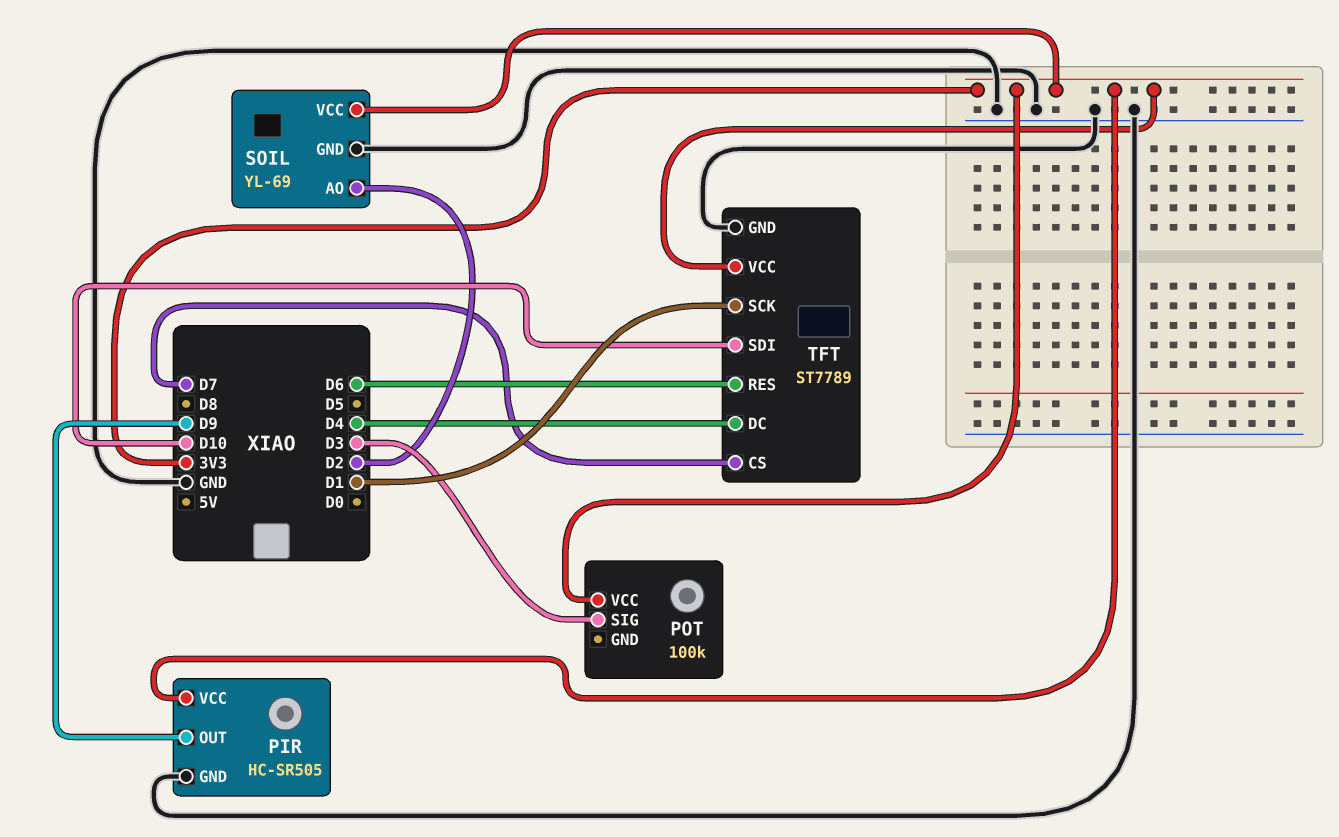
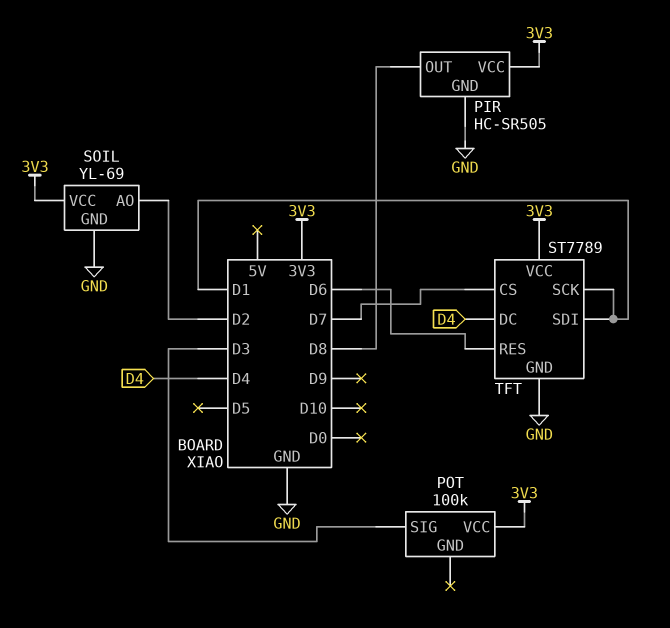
PIR pin OUT: D9 -> D8
TFT pin SDI: D10 -> D1

